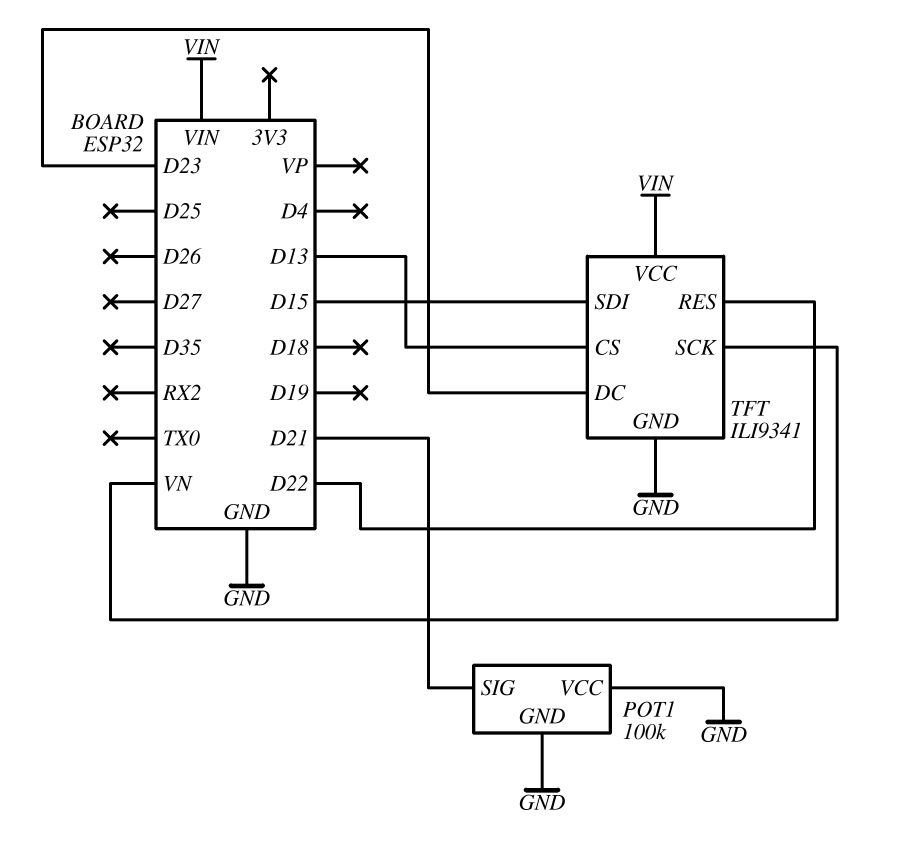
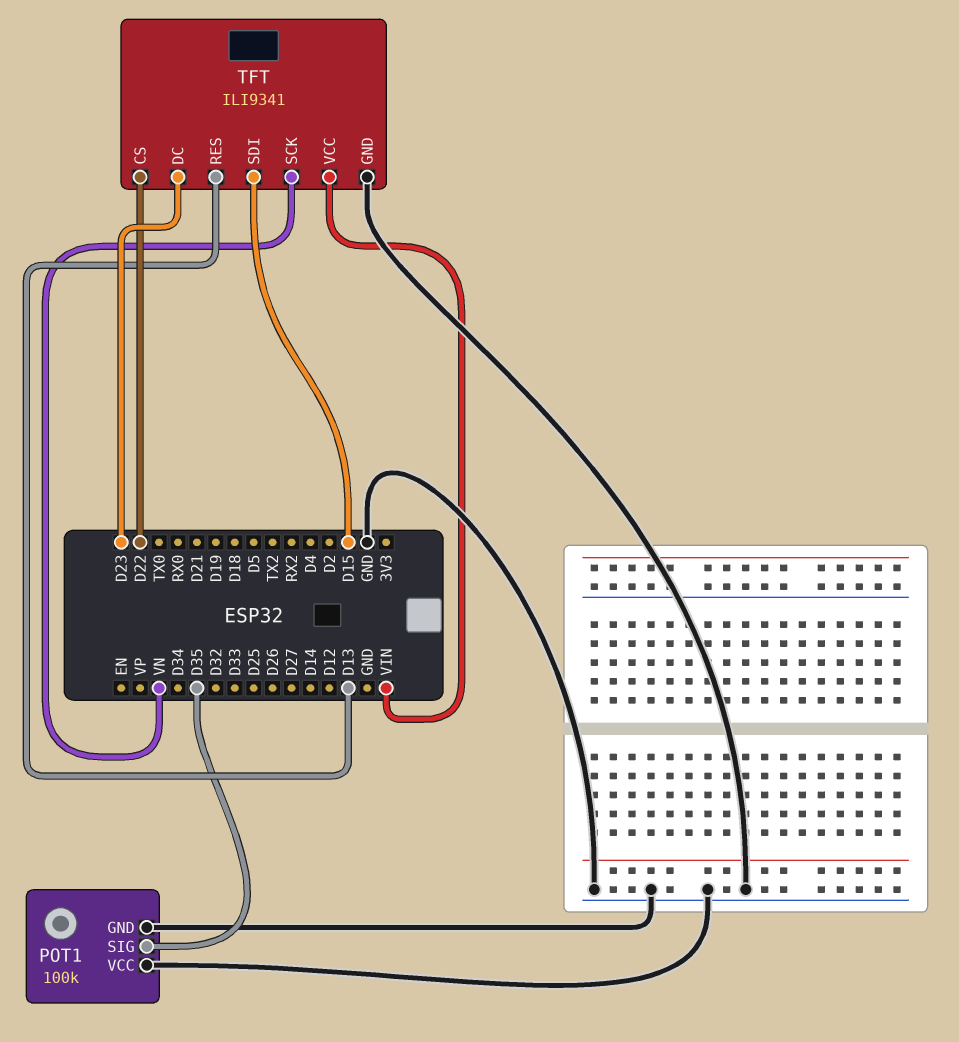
POT1 pin SIG: D21 -> D35
TFT pin CS: D13 -> D22
TFT pin RES: D22 -> D13

